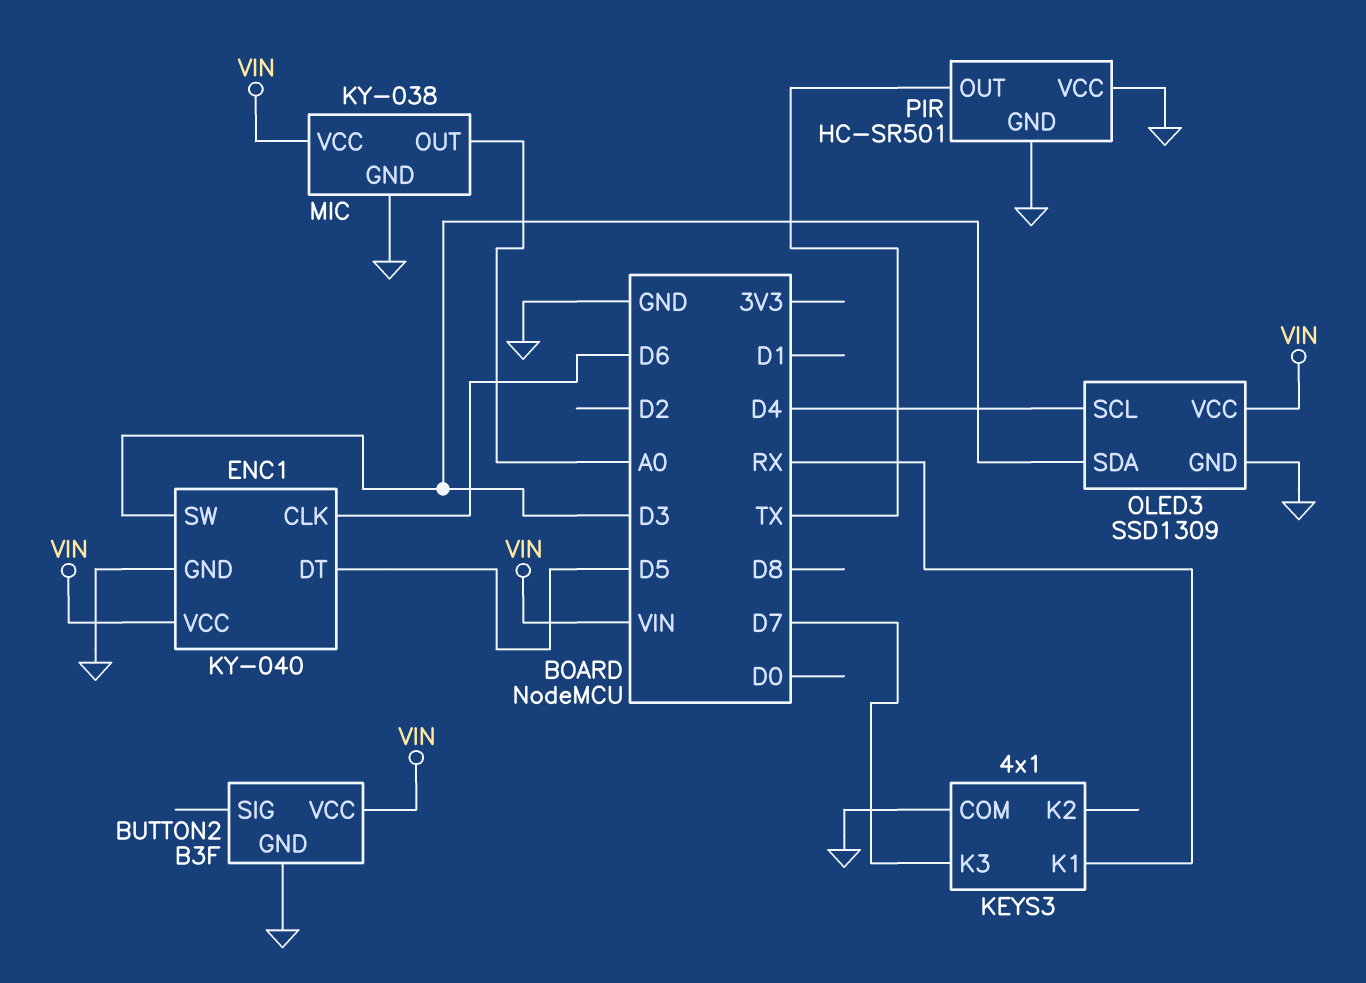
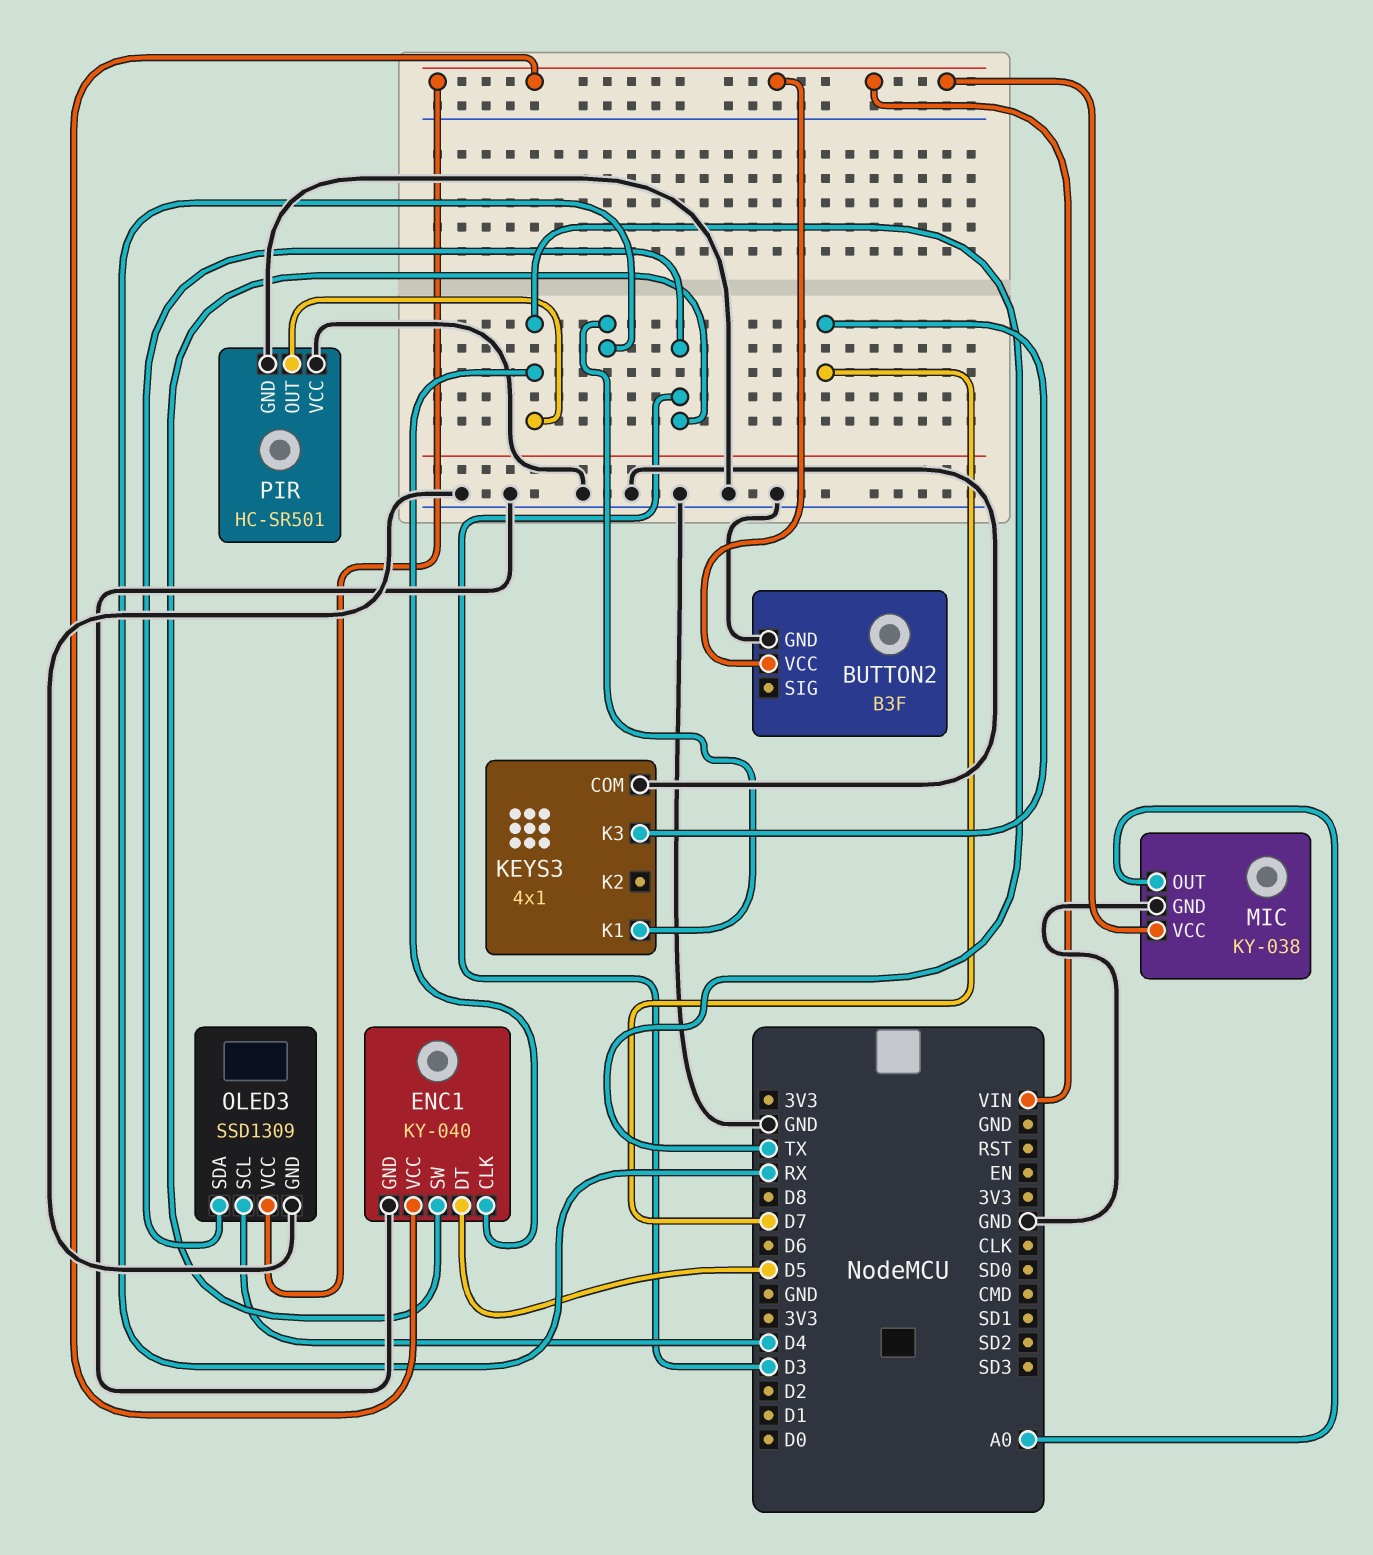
ENC1 pin CLK: D6 -> TX

